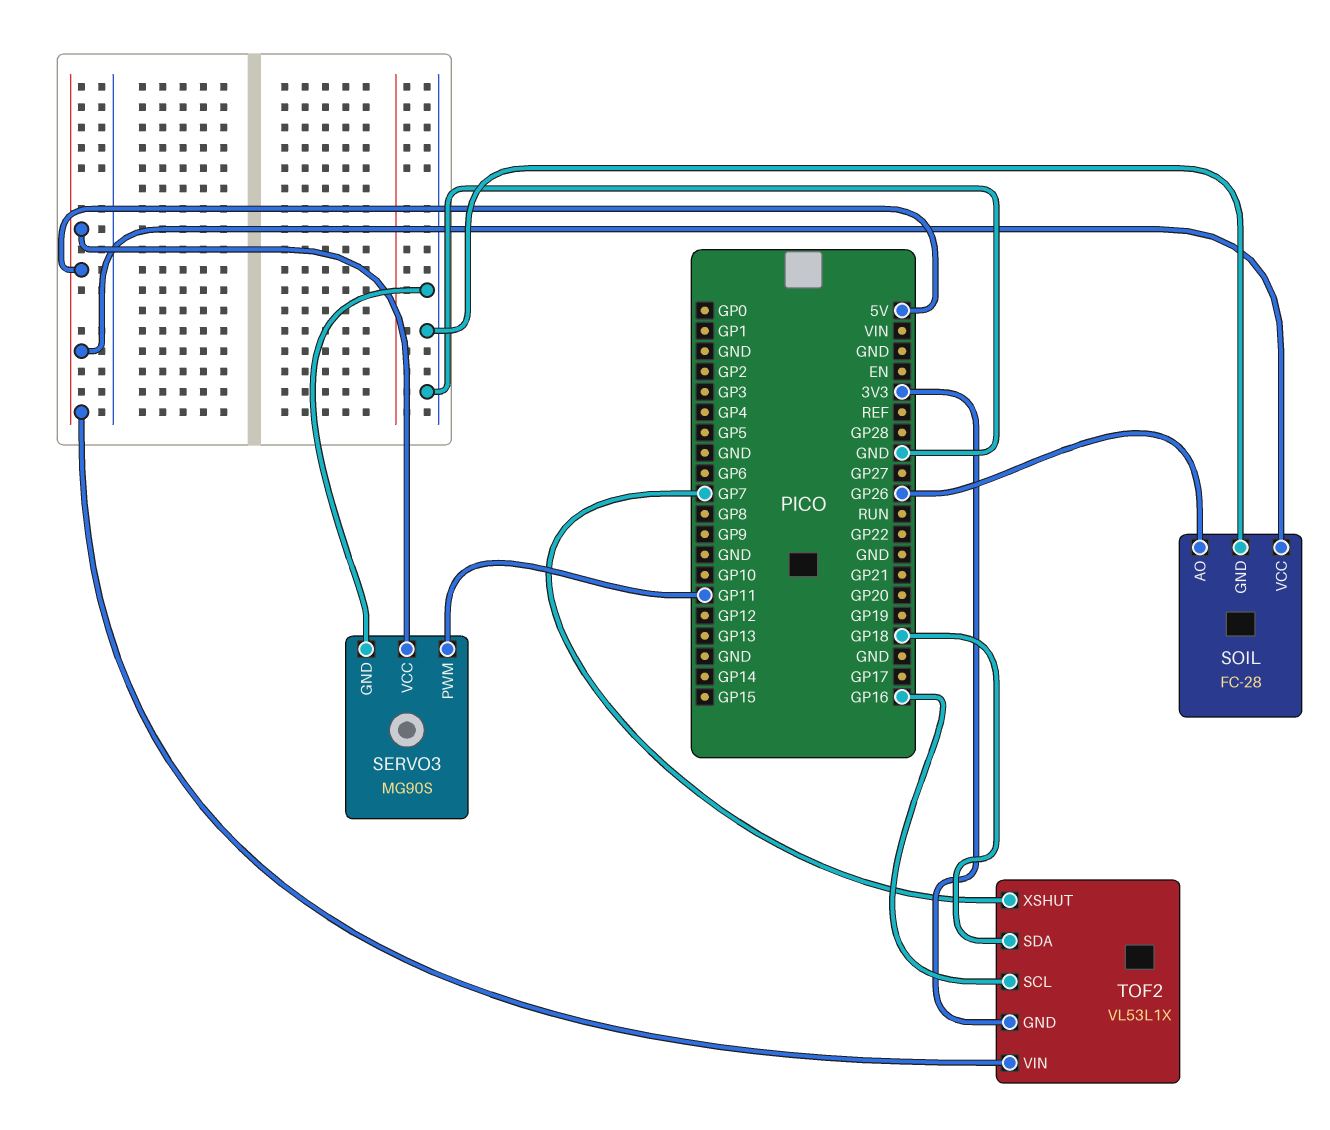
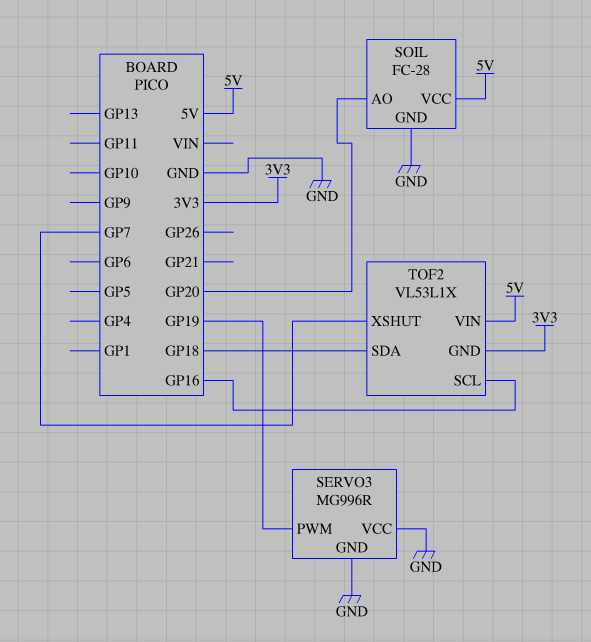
SERVO3: MG90S -> MG996R
SERVO3 pin PWM: GP11 -> GP19
SERVO3 pin VCC: 5V -> GND
SOIL pin AO: GP26 -> GP20

